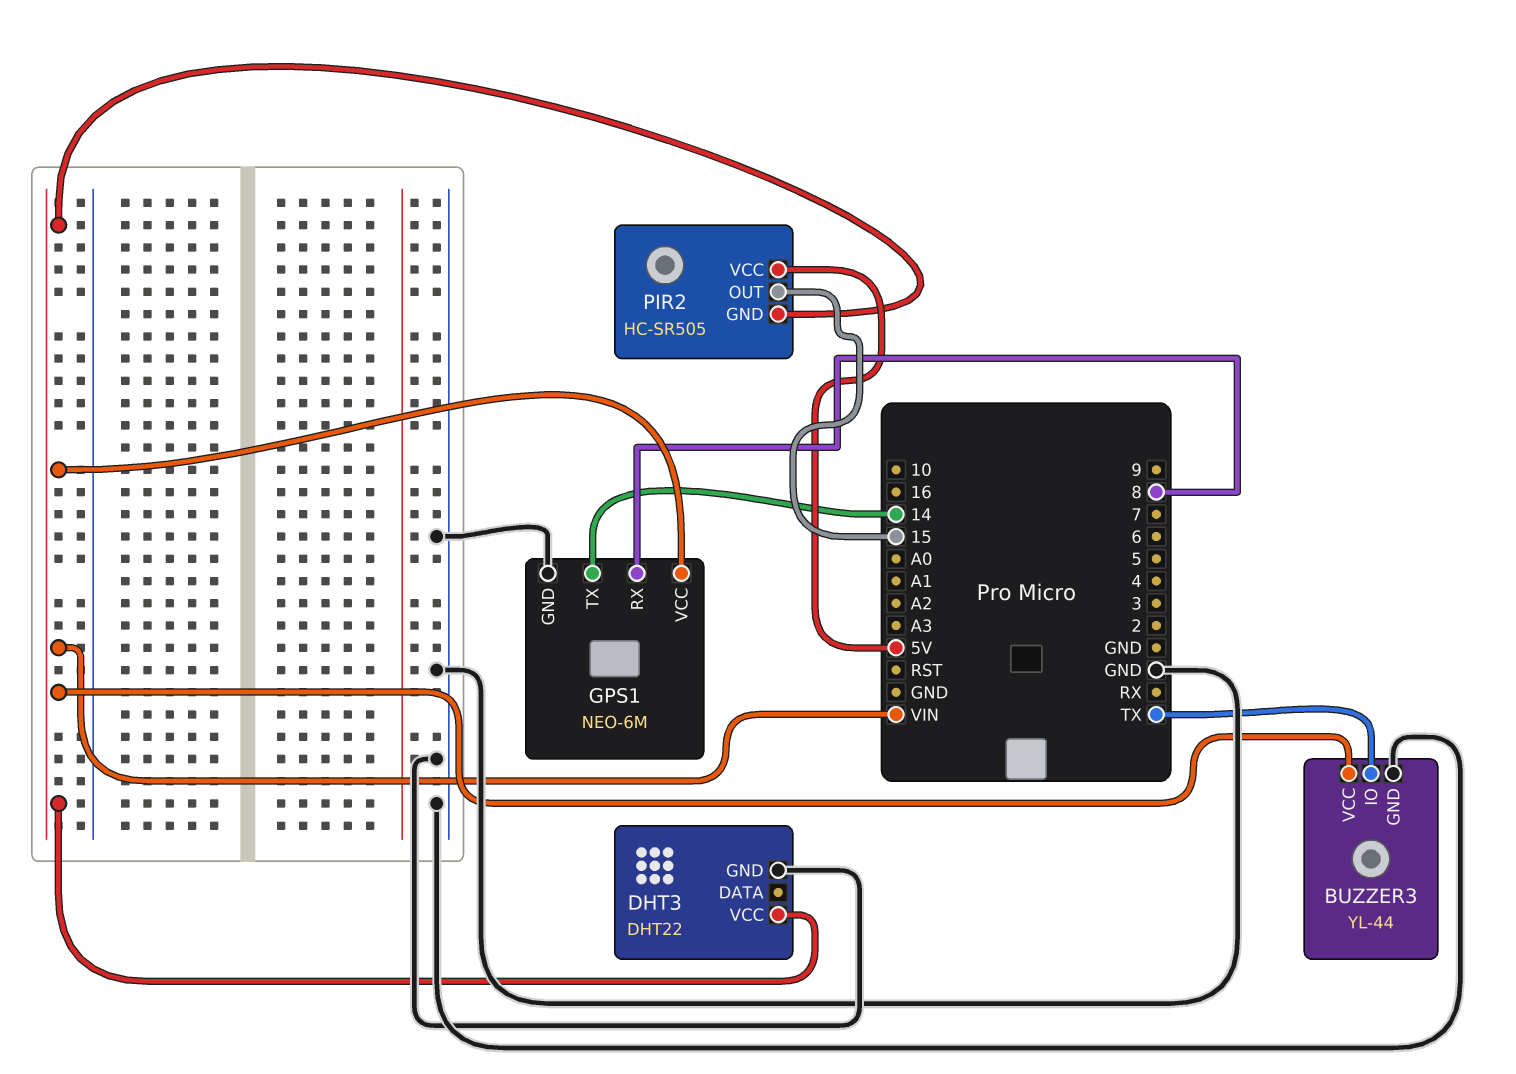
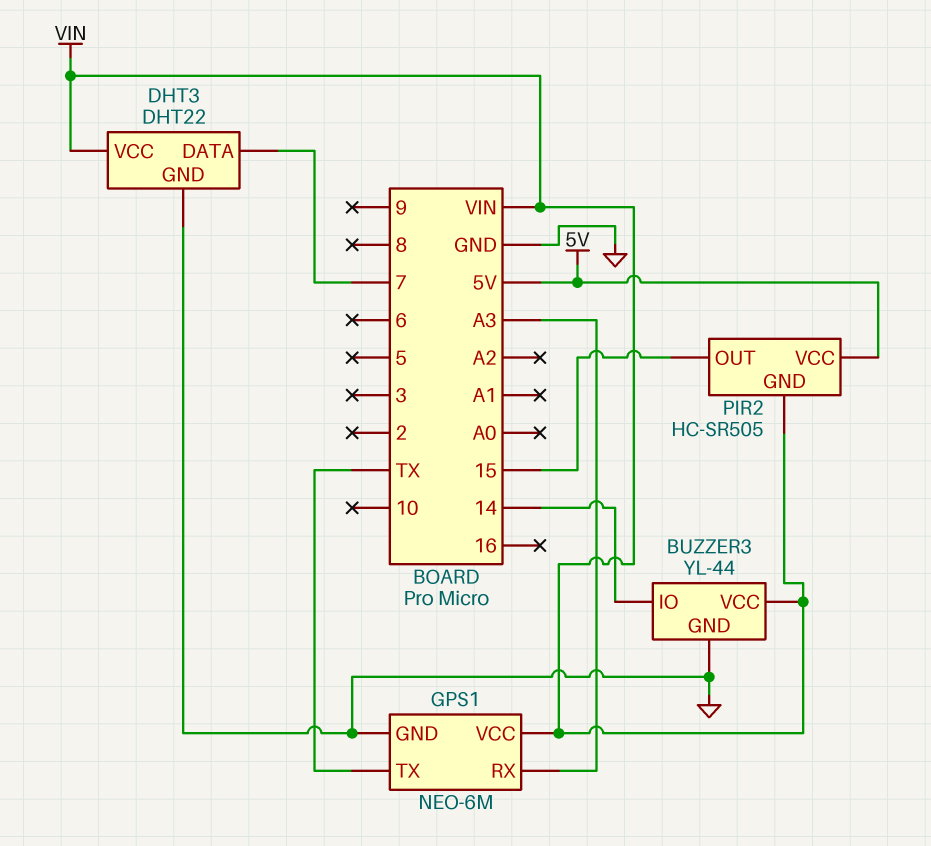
BUZZER3 pin IO: TX -> 14
DHT3 pin DATA: none -> 7
GPS1 pin RX: 8 -> A3
GPS1 pin TX: 14 -> TX

